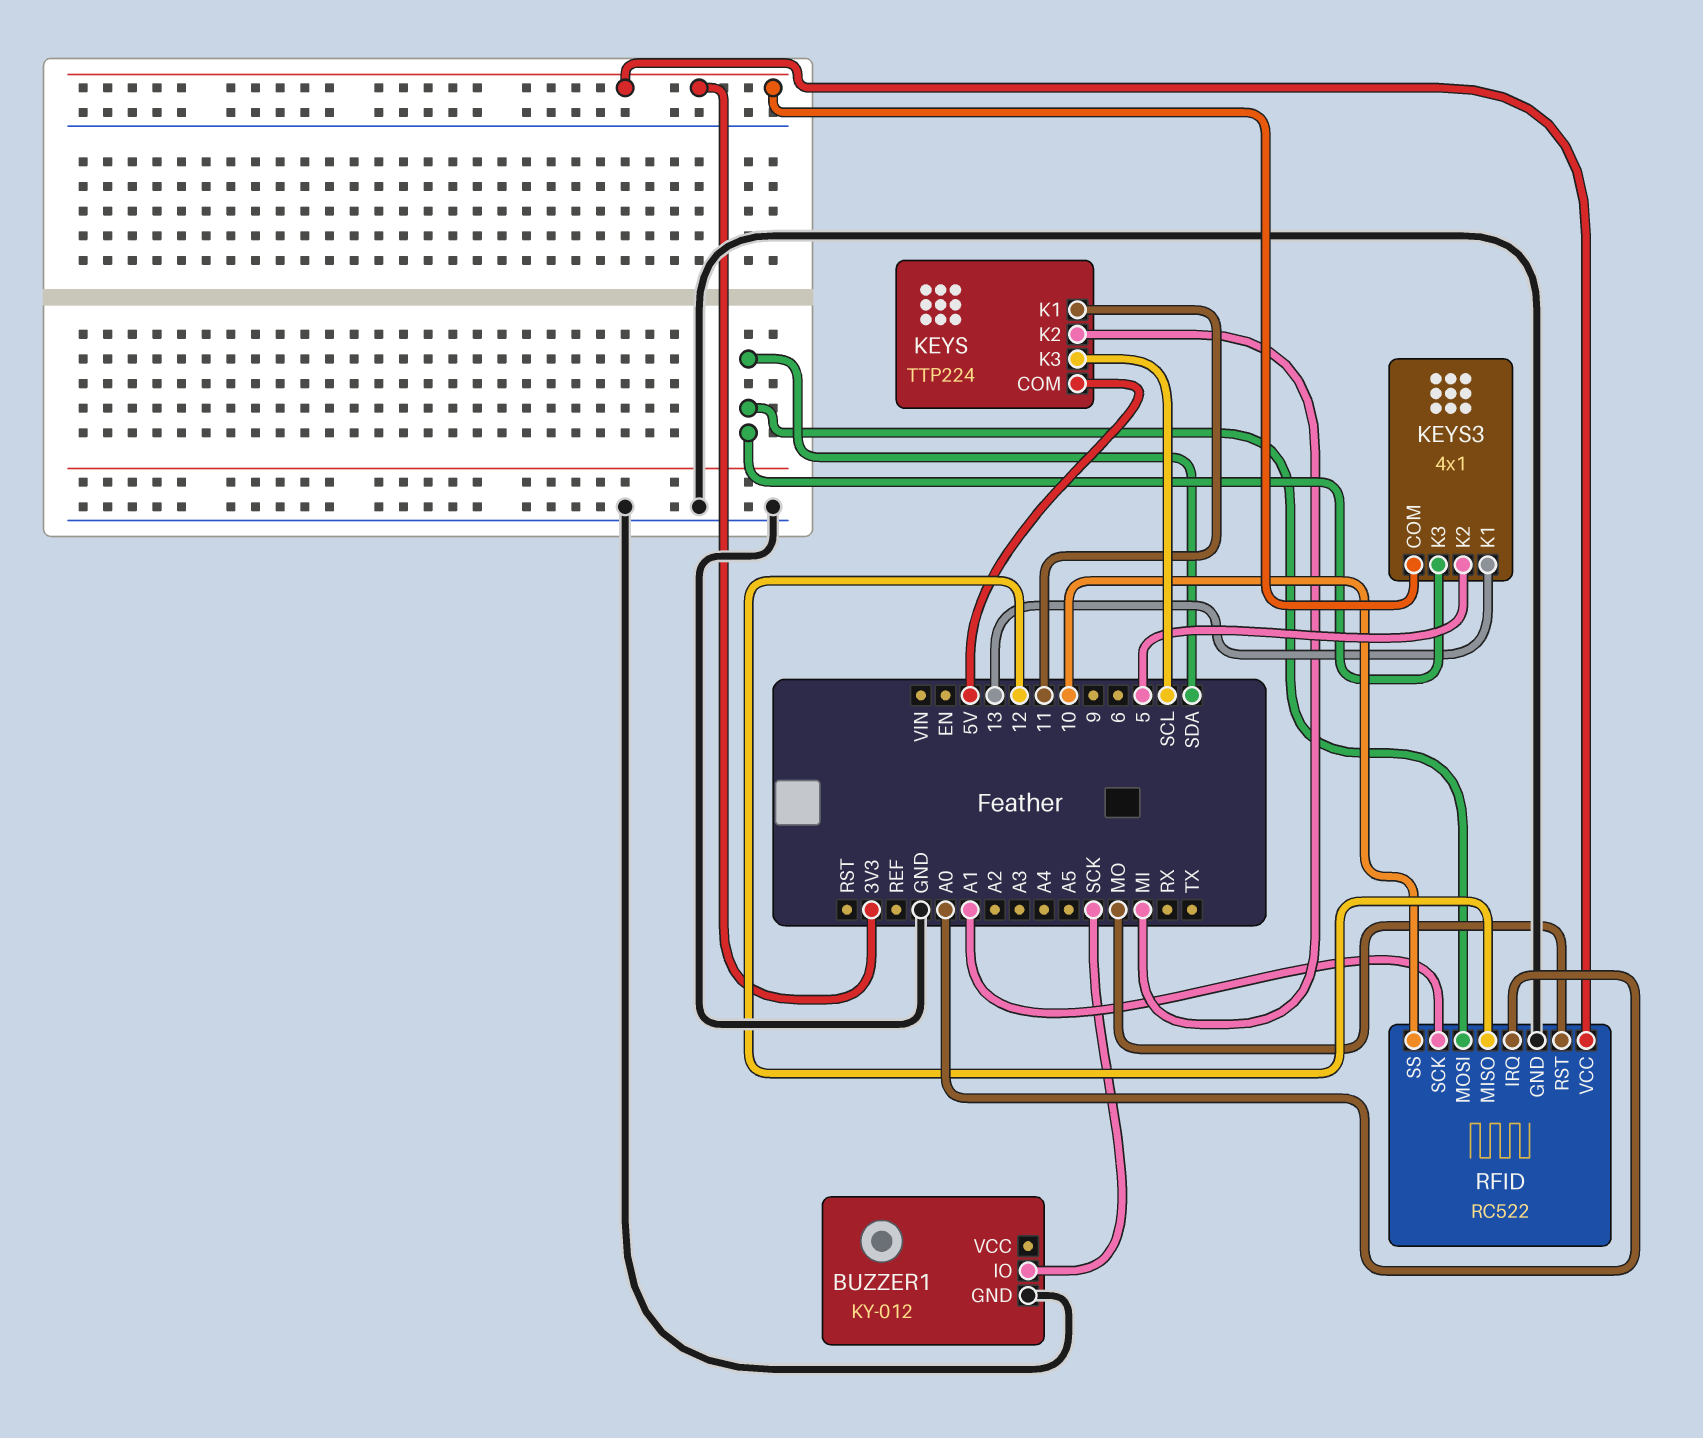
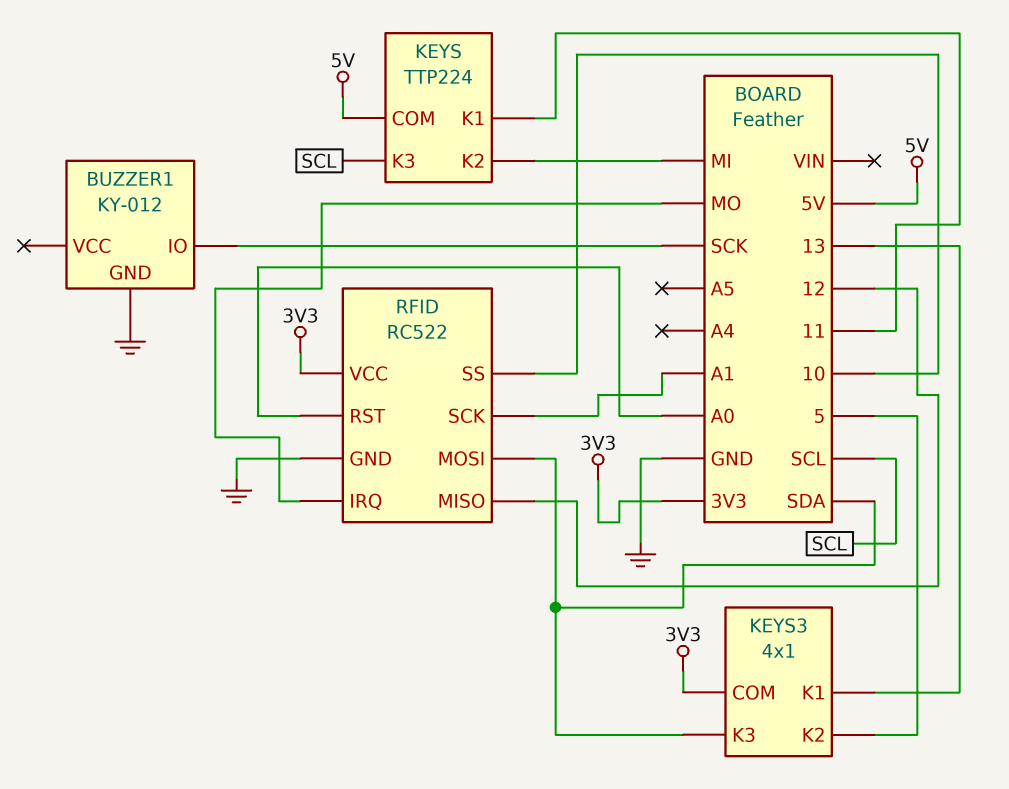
RFID pin IRQ: A0 -> MO
RFID pin RST: MO -> A0

